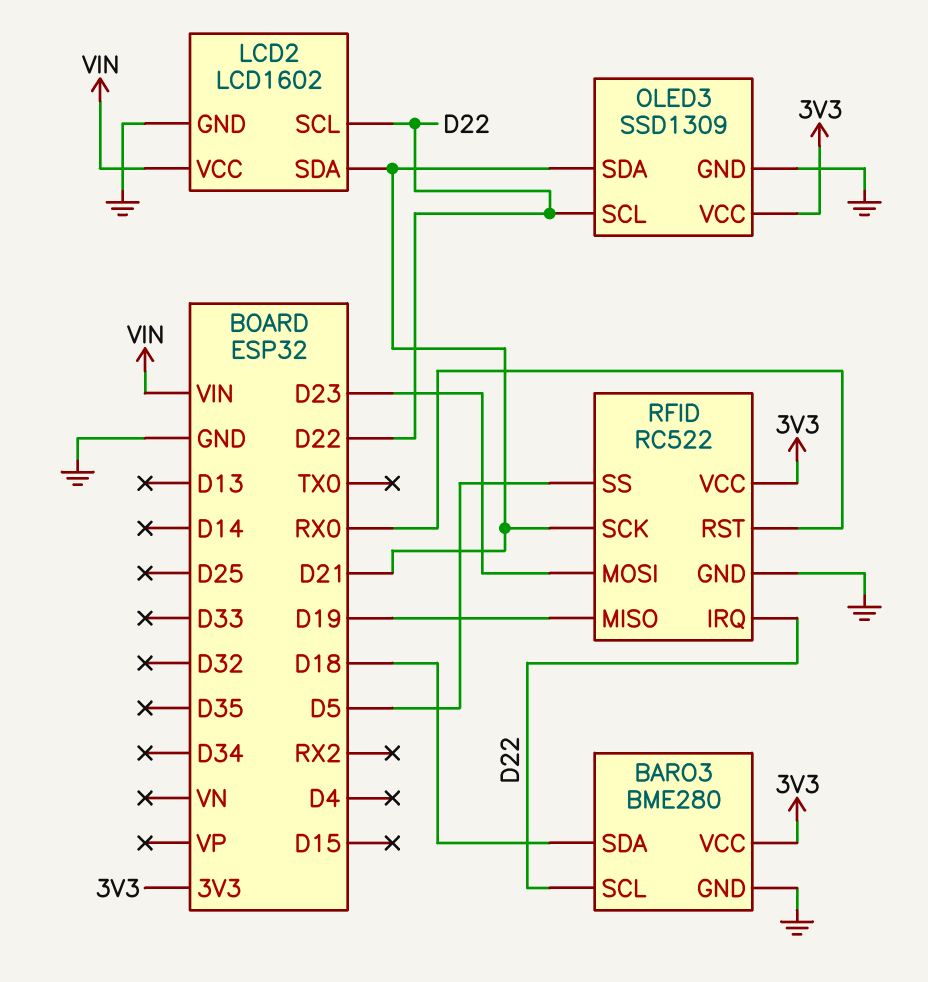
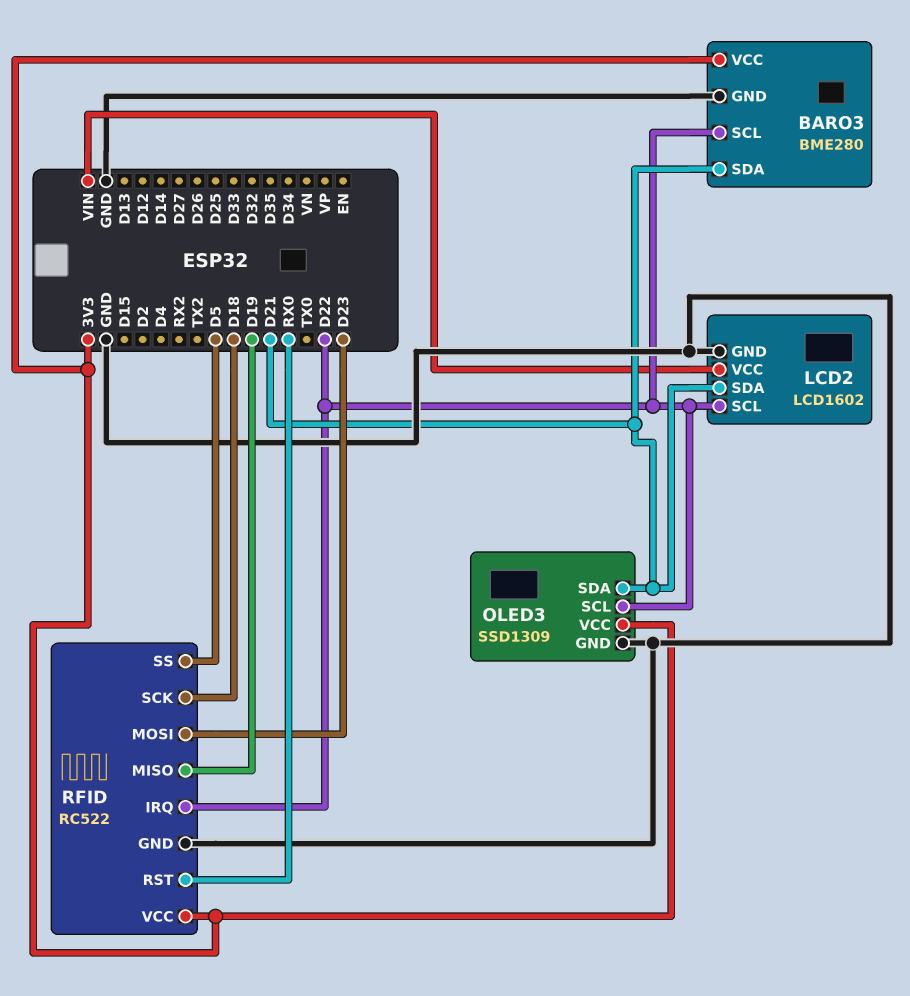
BARO3 pin SDA: D18 -> D21
RFID pin SCK: D21 -> D18

